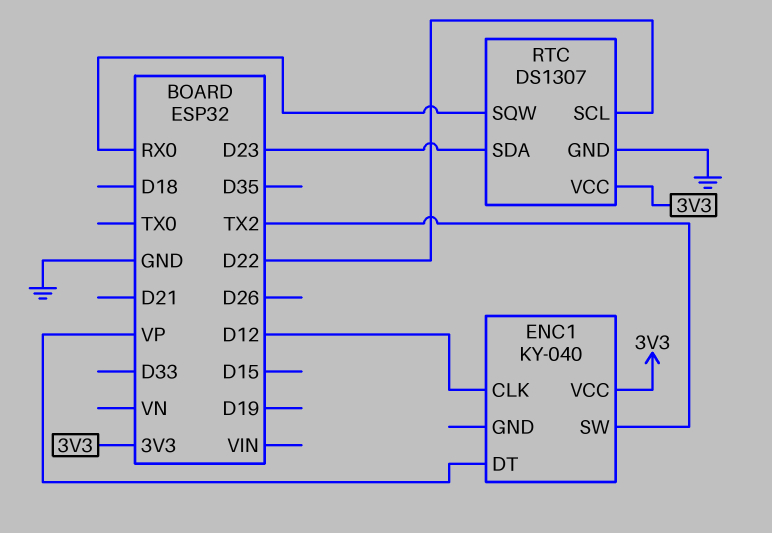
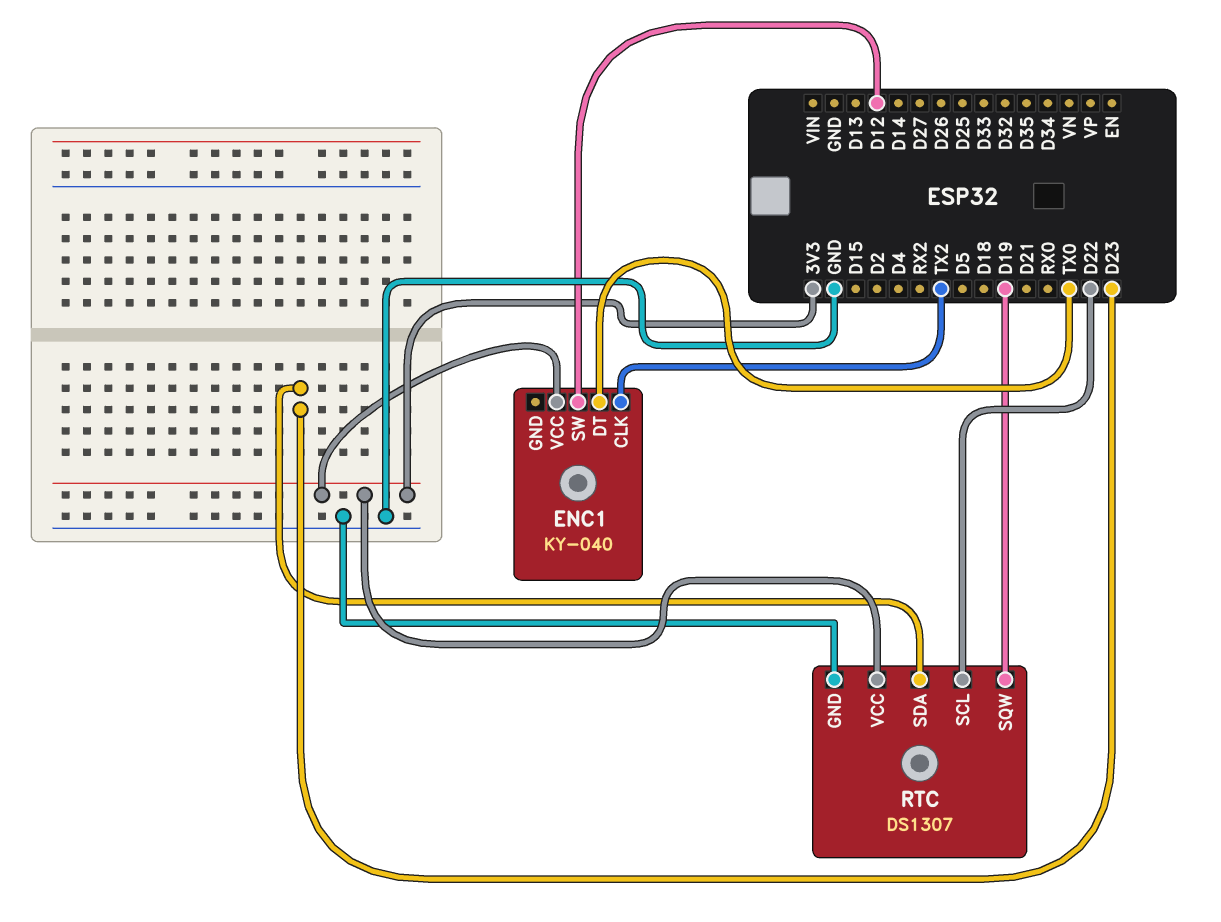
ENC1 pin CLK: D12 -> TX2
ENC1 pin DT: VP -> TX0
ENC1 pin SW: TX2 -> D12
RTC pin SQW: RX0 -> D19

